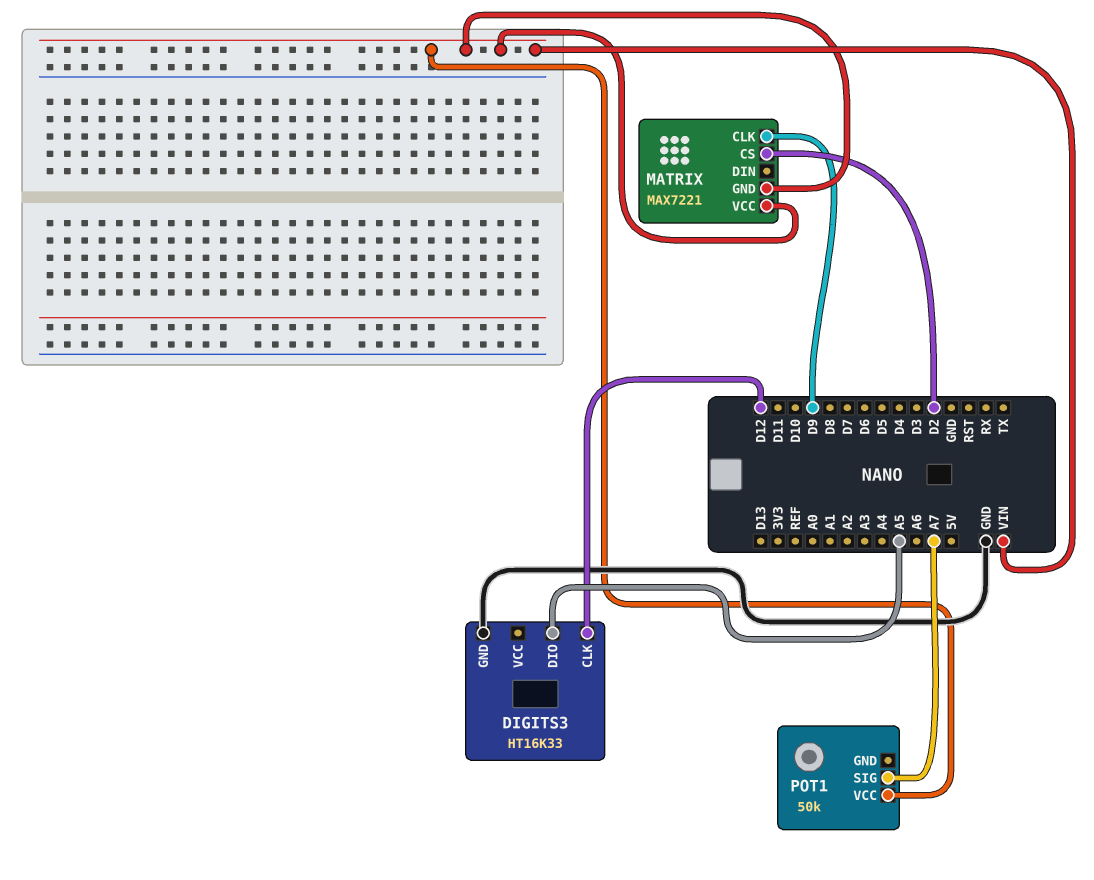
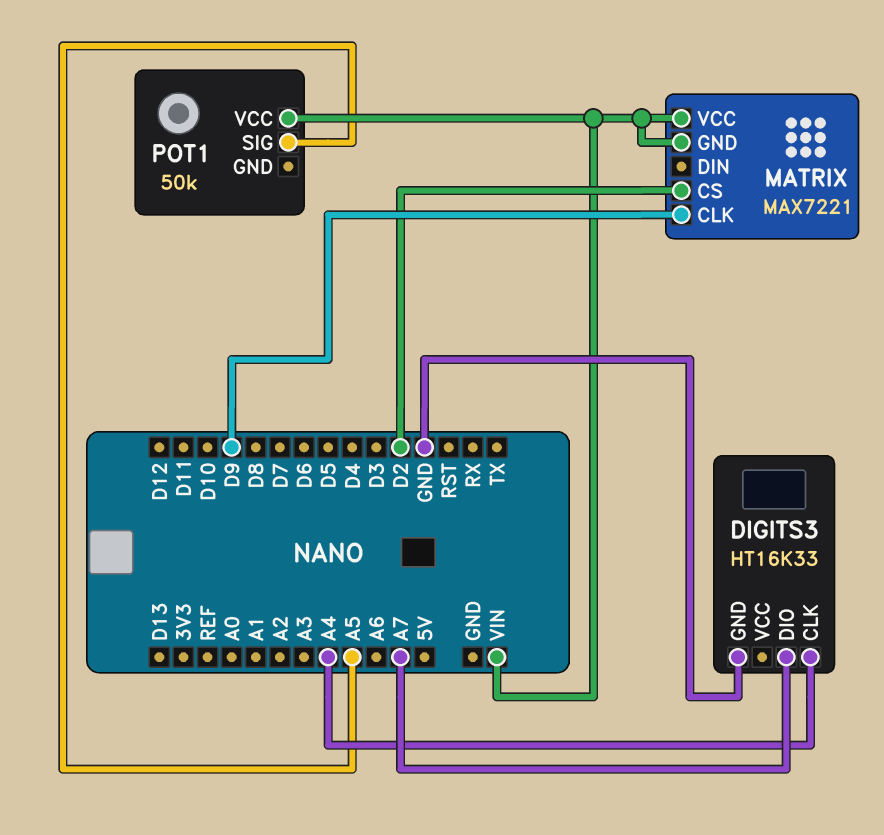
DIGITS3 pin CLK: D12 -> A4
DIGITS3 pin DIO: A5 -> A7
POT1 pin SIG: A7 -> A5

